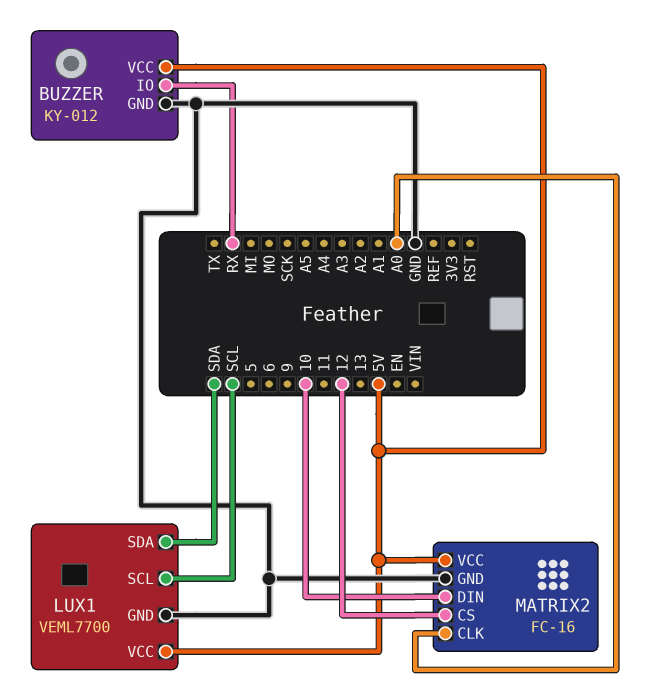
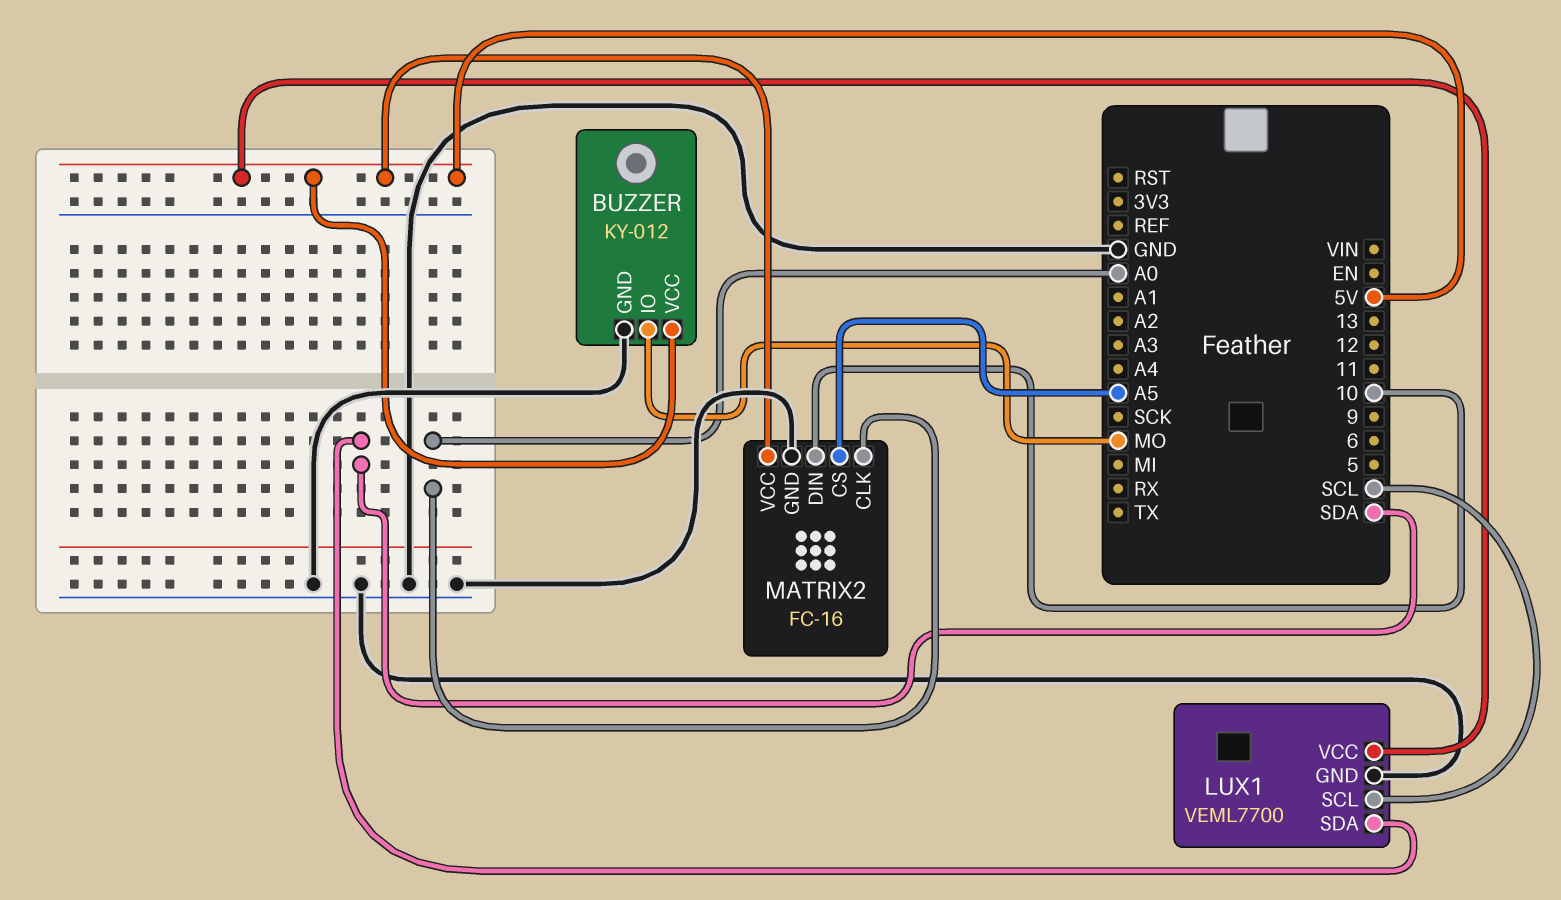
BUZZER pin IO: RX -> MO
MATRIX2 pin CS: 12 -> A5

